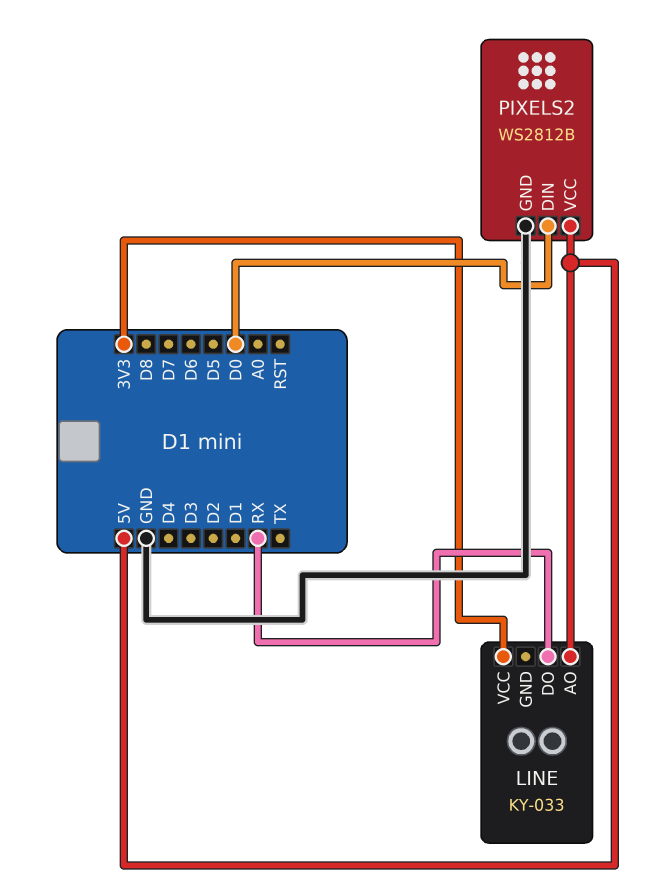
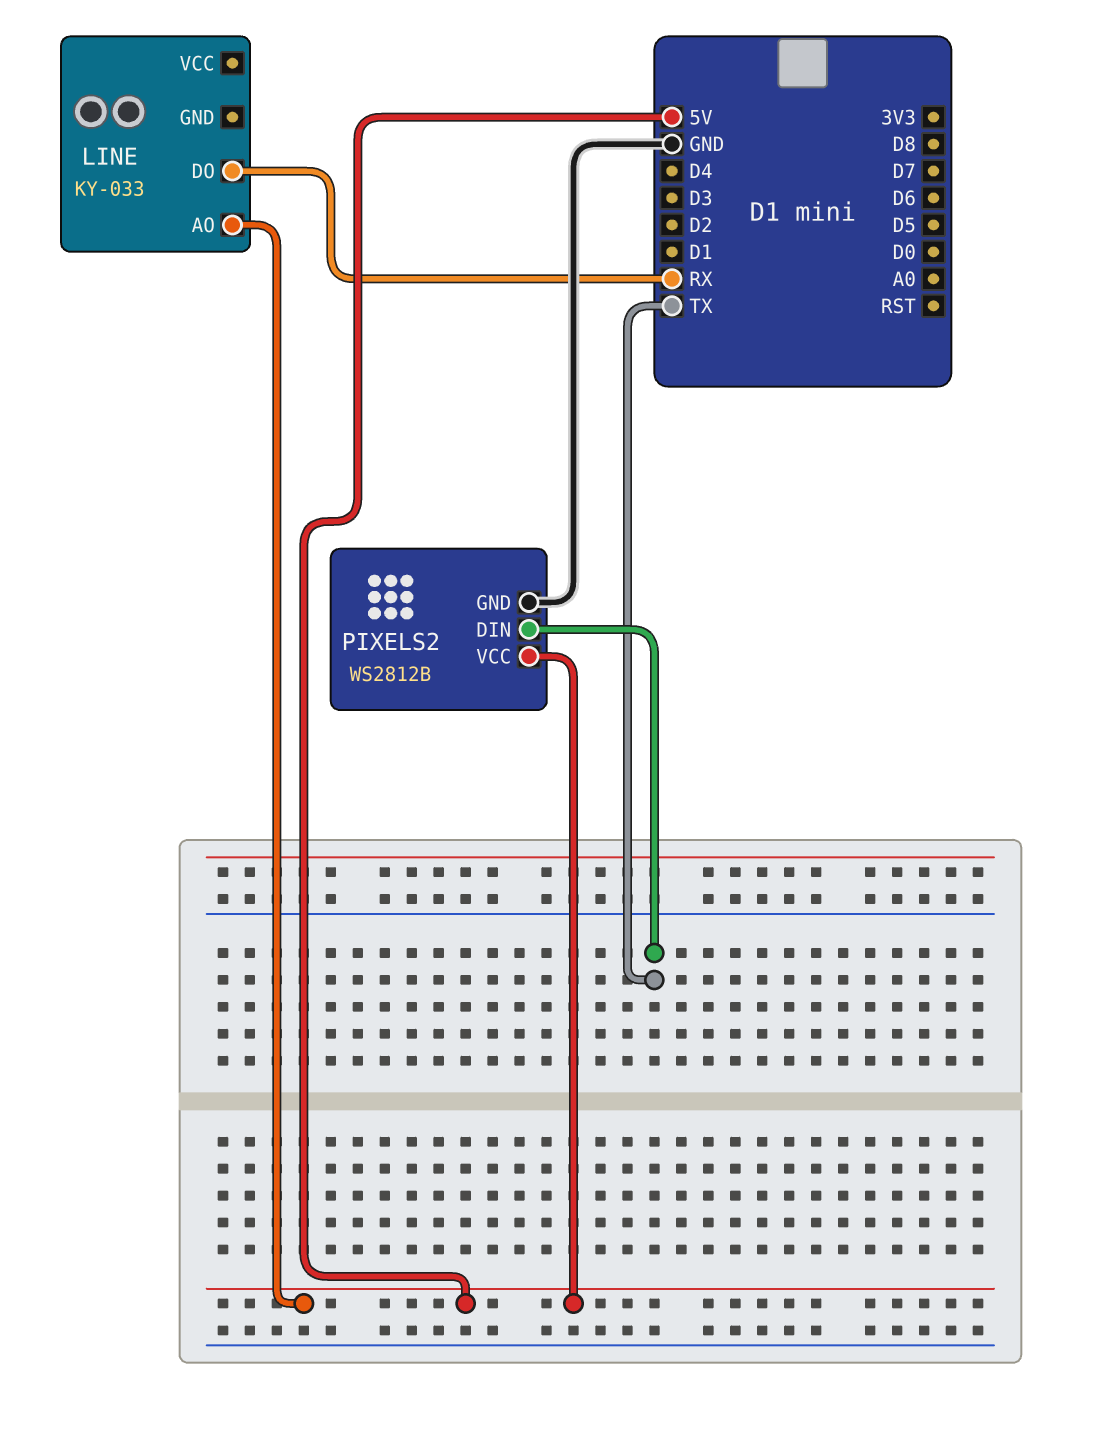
LINE pin VCC: 3V3 -> none
PIXELS2 pin DIN: D0 -> TX

